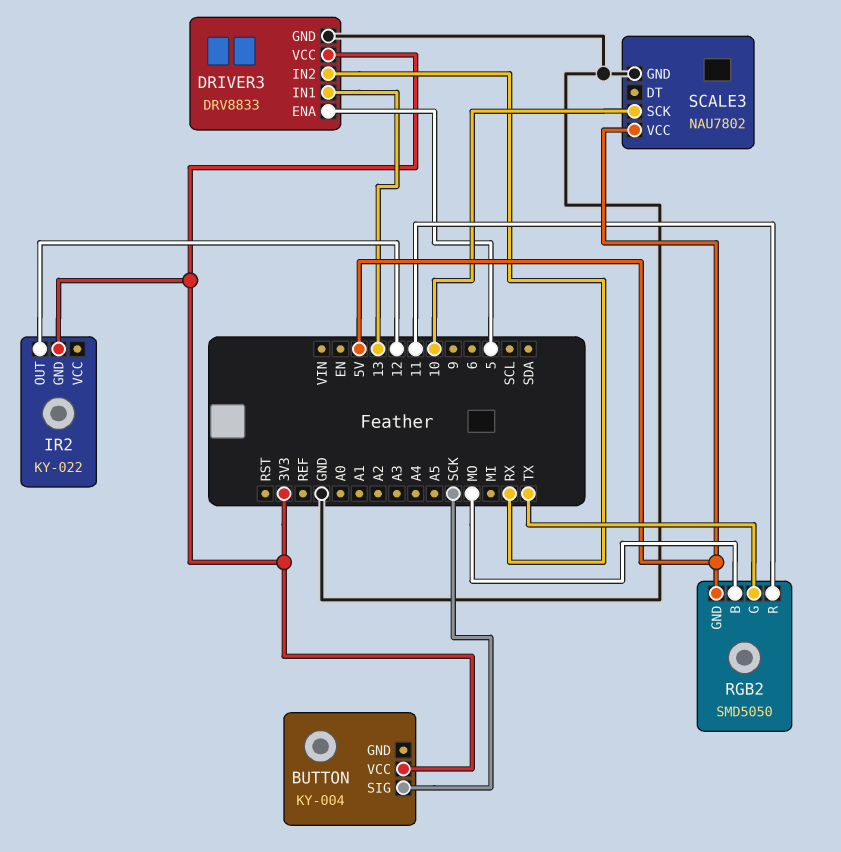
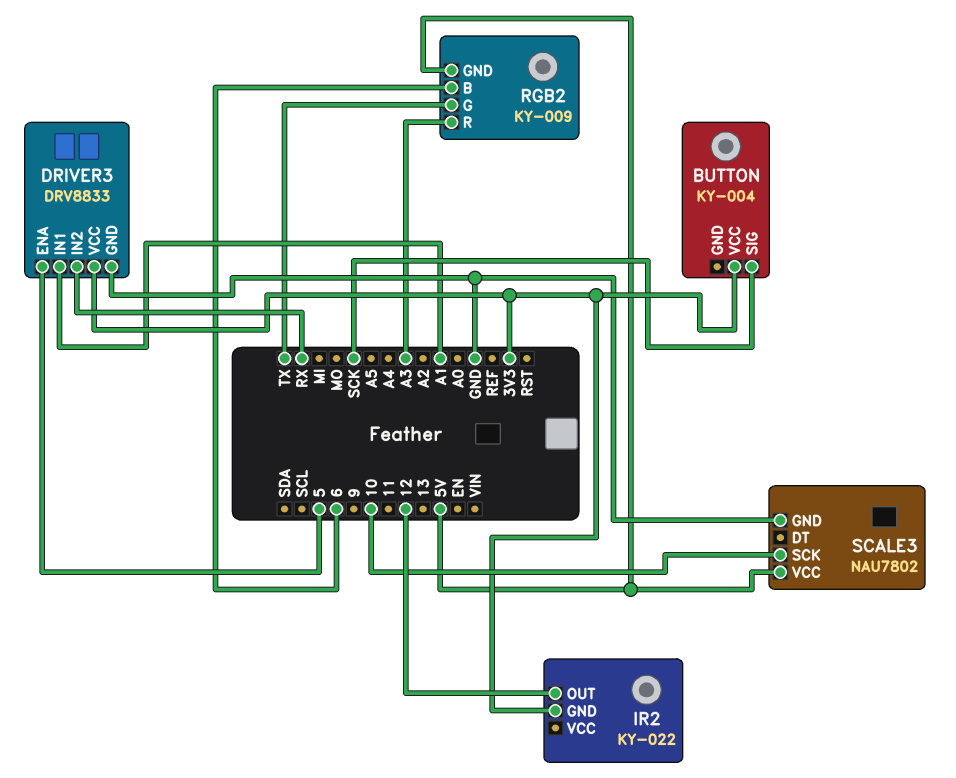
DRIVER3 pin IN1: 13 -> A1
RGB2: SMD5050 -> KY-009
RGB2 pin B: MO -> 6
RGB2 pin R: 11 -> A3

